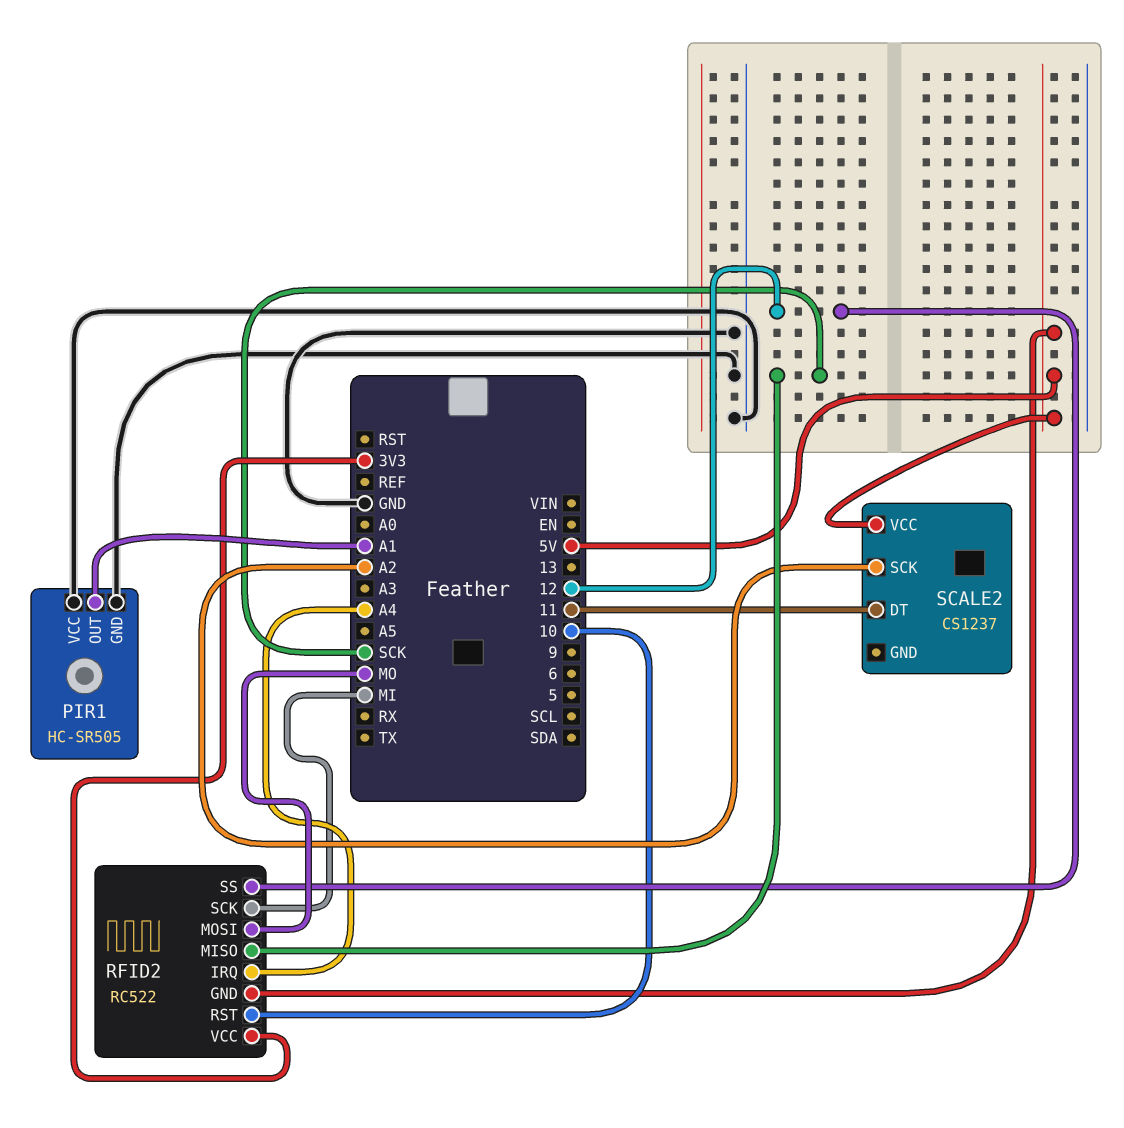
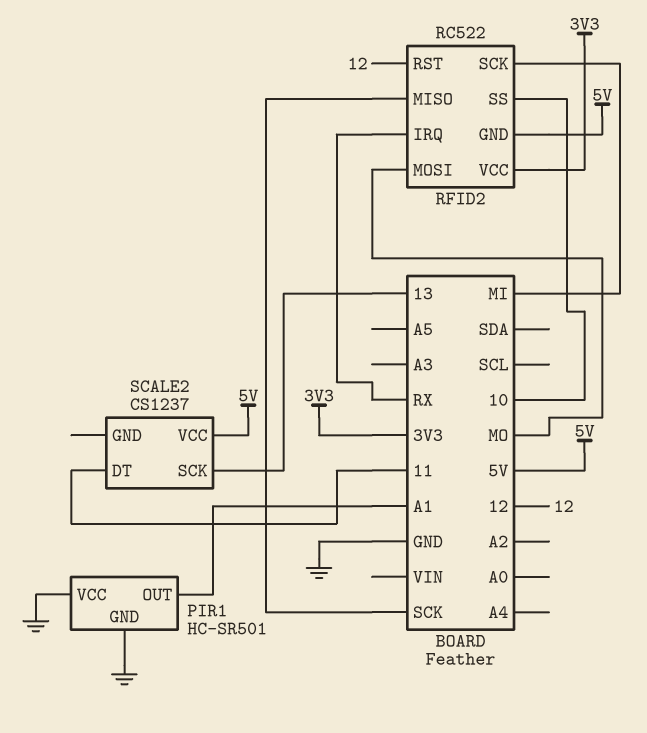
PIR1: HC-SR505 -> HC-SR501
RFID2 pin IRQ: A4 -> RX
RFID2 pin RST: 10 -> 12
RFID2 pin SS: 12 -> 10
SCALE2 pin SCK: A2 -> 13

